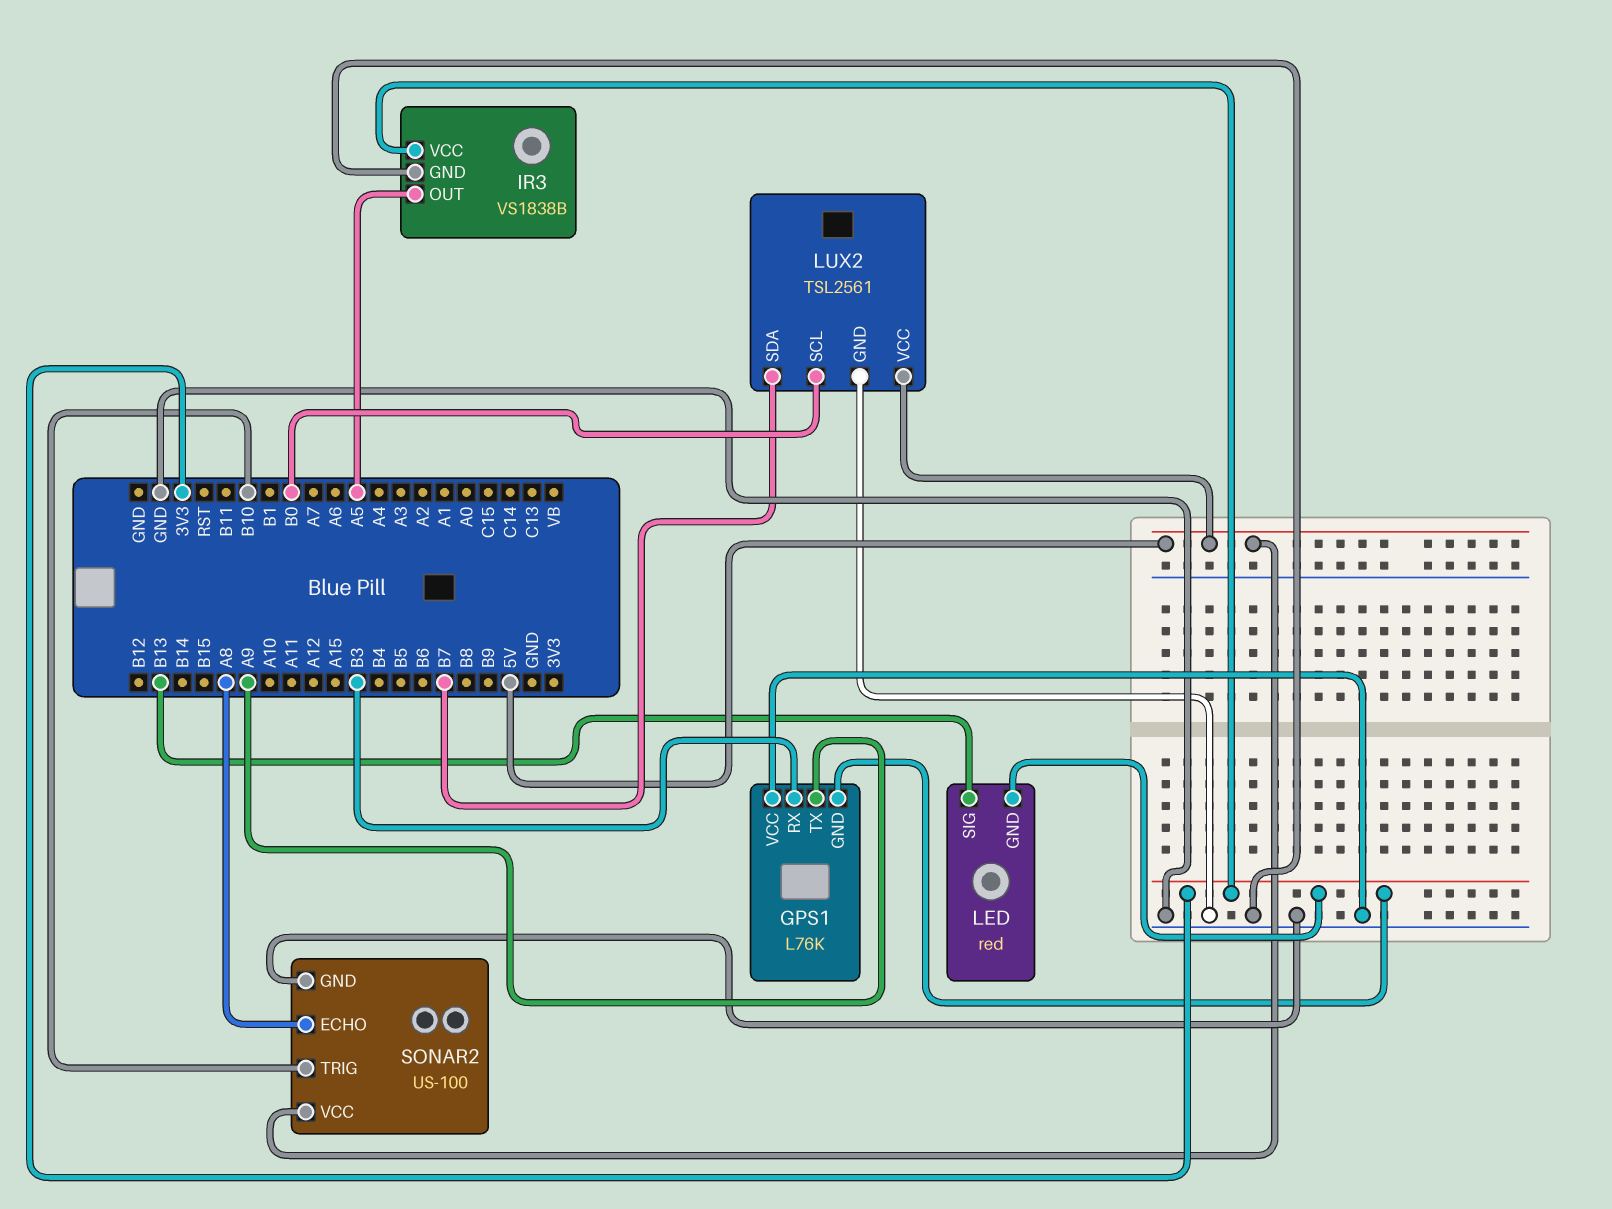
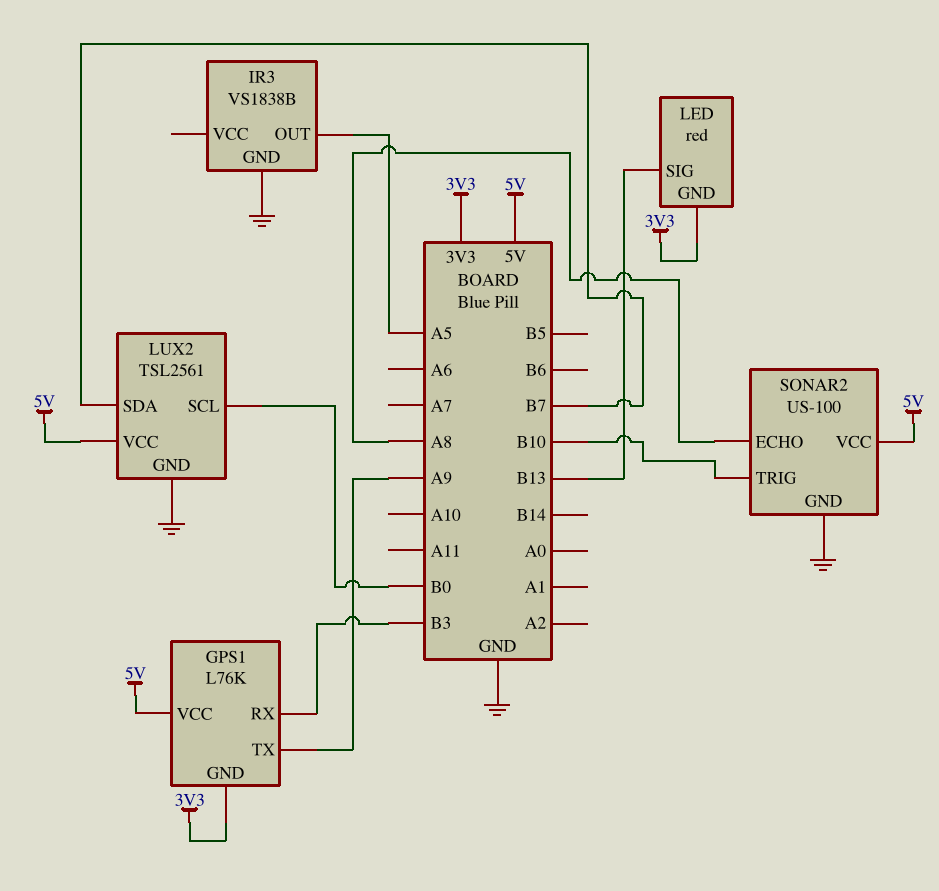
GPS1 pin VCC: GND -> 5V
IR3 pin VCC: 3V3 -> none

